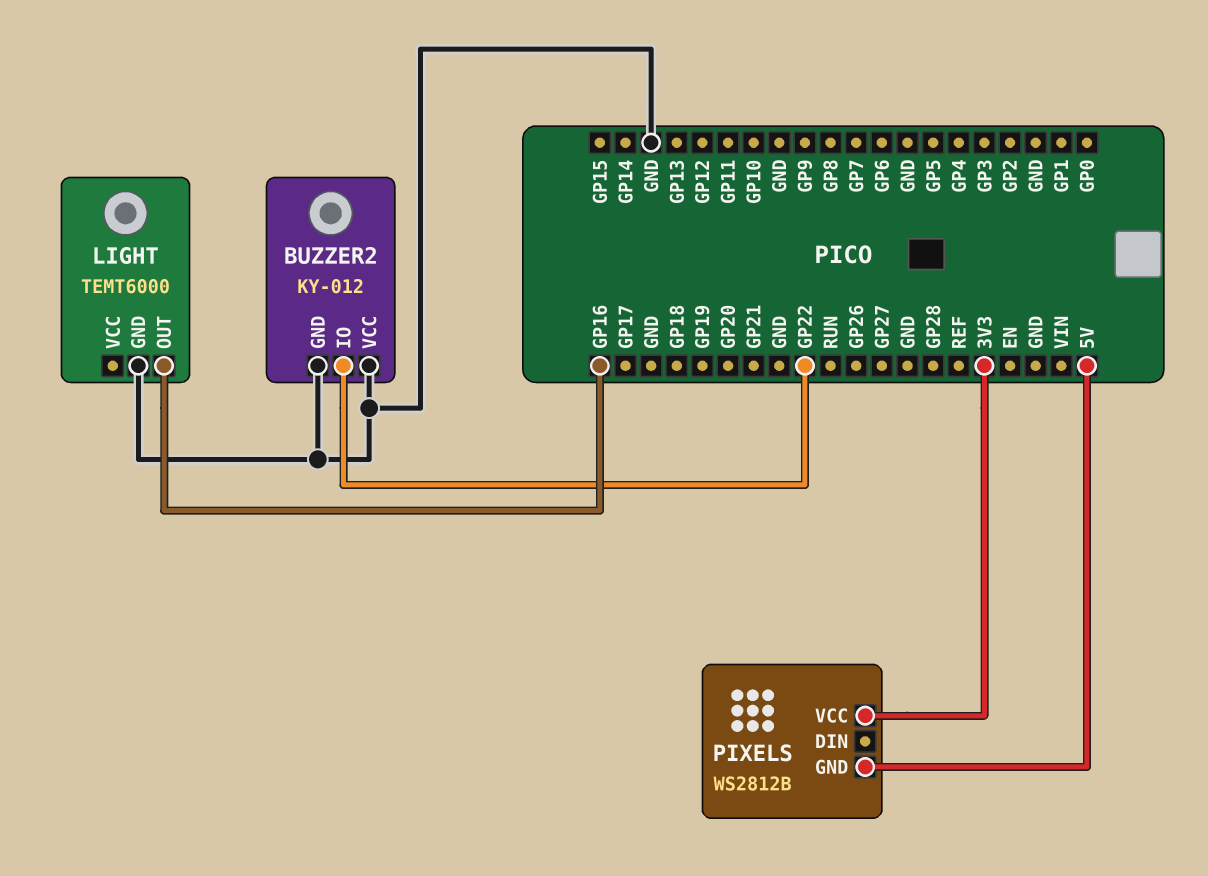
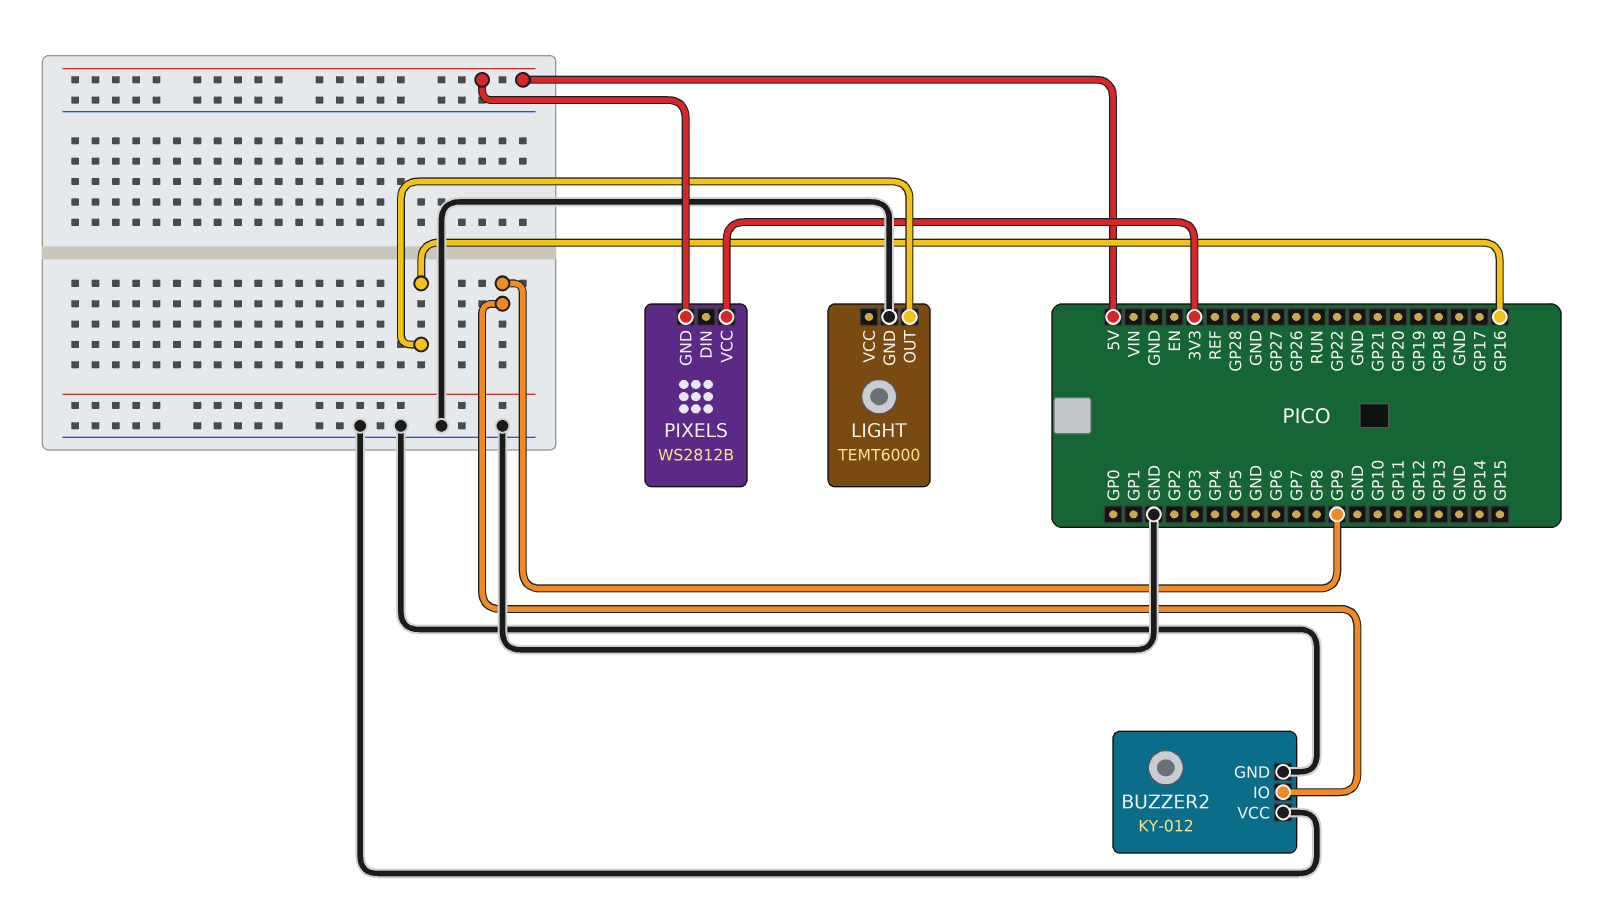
BUZZER2 pin IO: GP22 -> GP9

